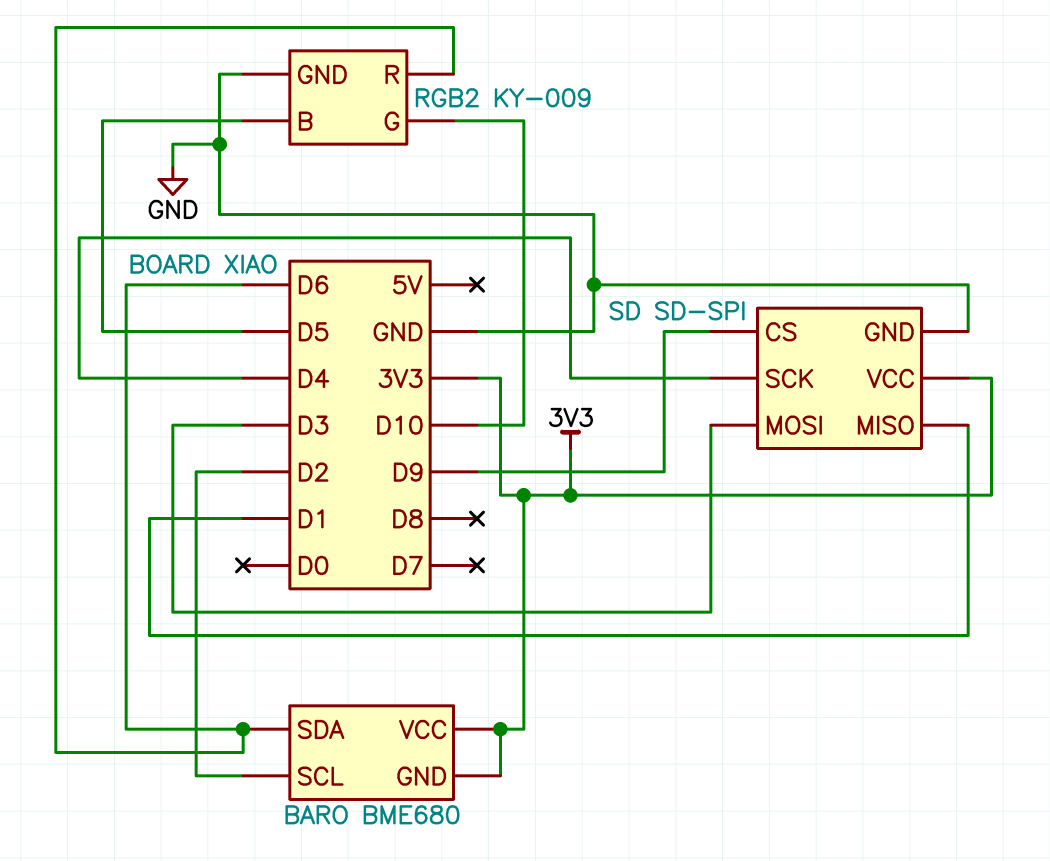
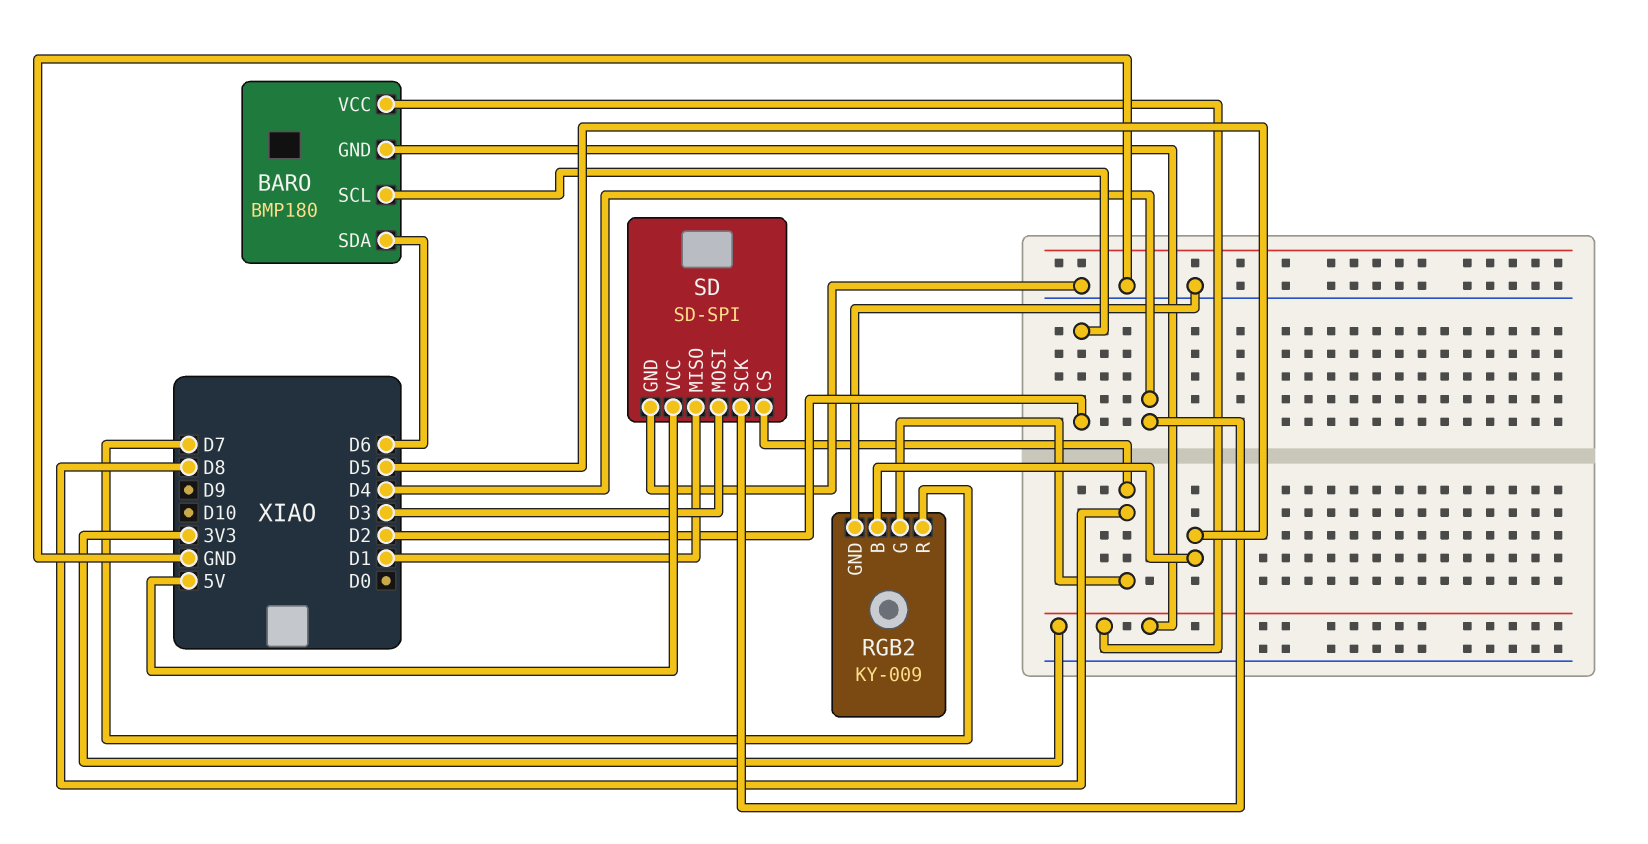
BARO: BME680 -> BMP180
RGB2 pin G: D10 -> D8
RGB2 pin R: D6 -> D7
SD pin CS: D9 -> D8
SD pin VCC: 3V3 -> 5V

